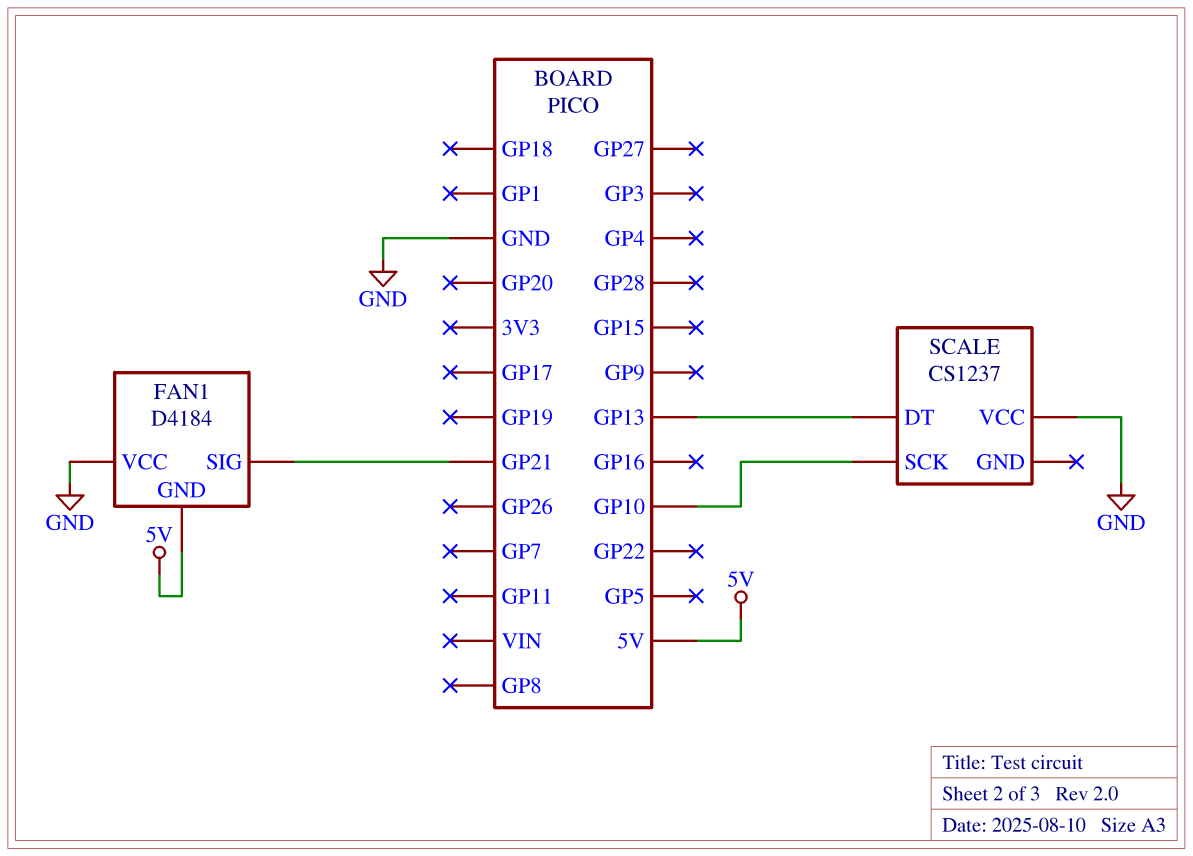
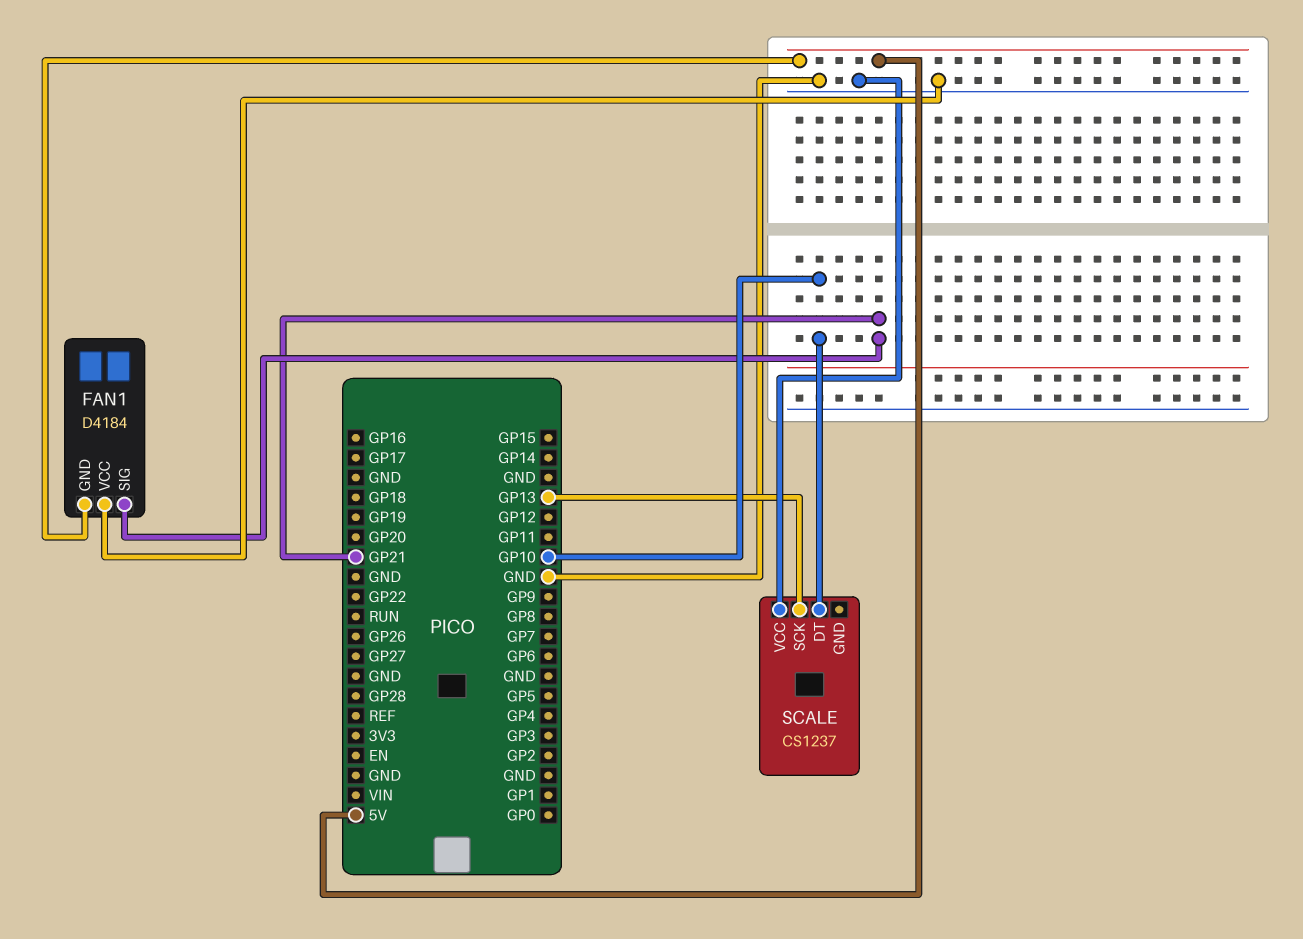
SCALE pin DT: GP13 -> GP10
SCALE pin SCK: GP10 -> GP13

